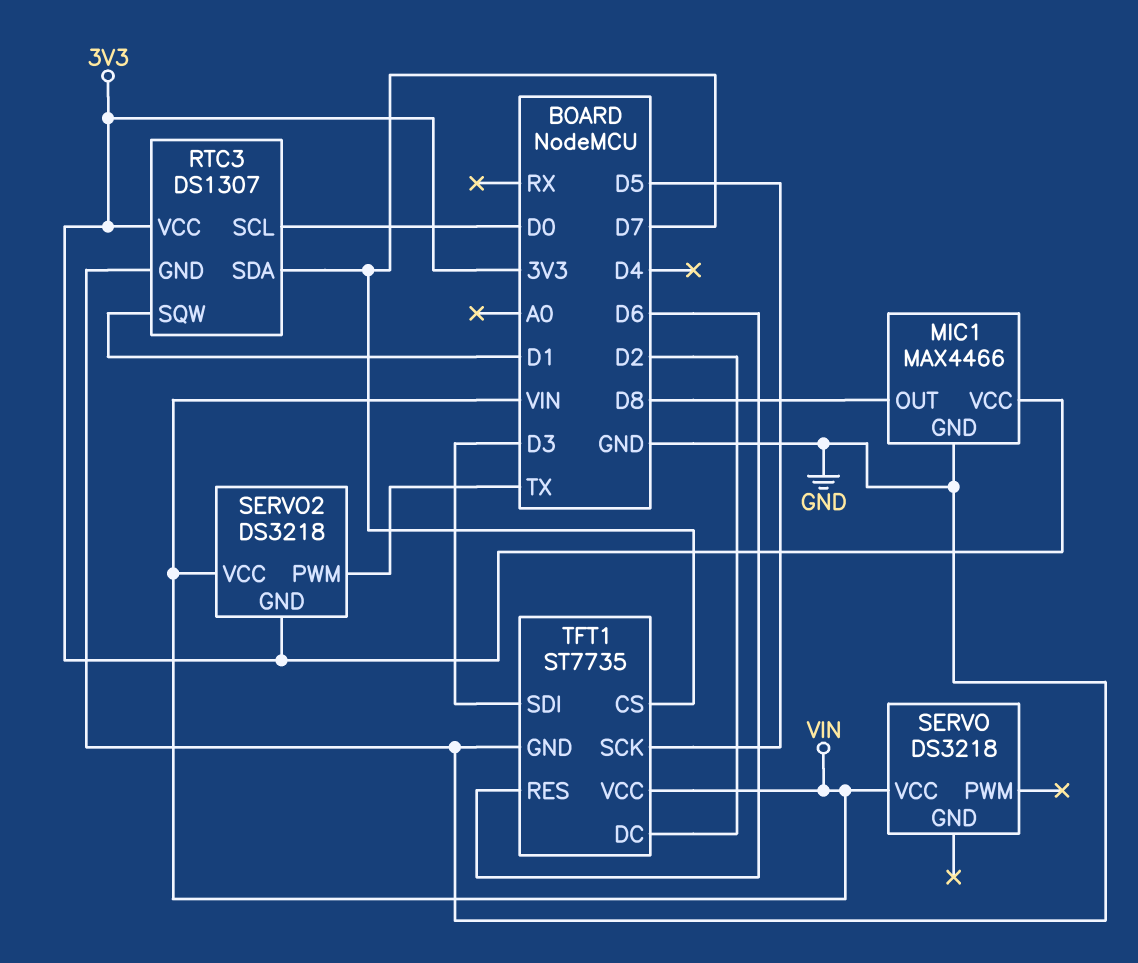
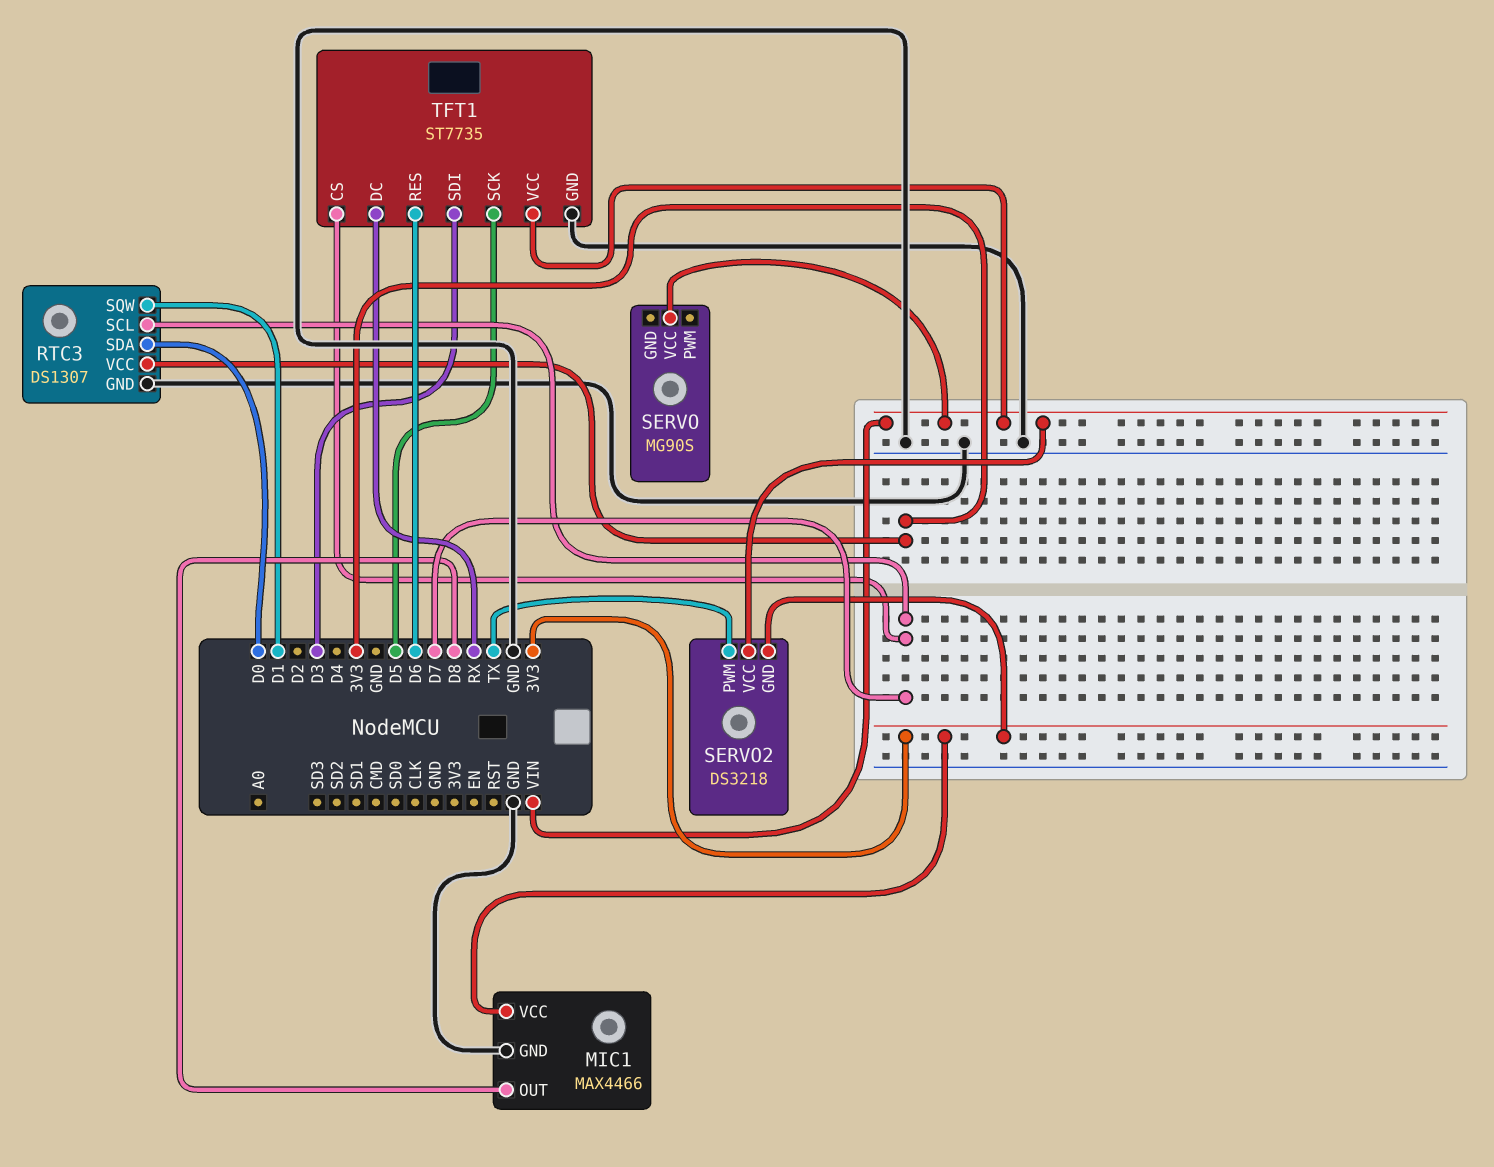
RTC3 pin SCL: D0 -> D7
RTC3 pin SDA: D7 -> D0
SERVO: DS3218 -> MG90S
TFT1 pin DC: D2 -> RX

